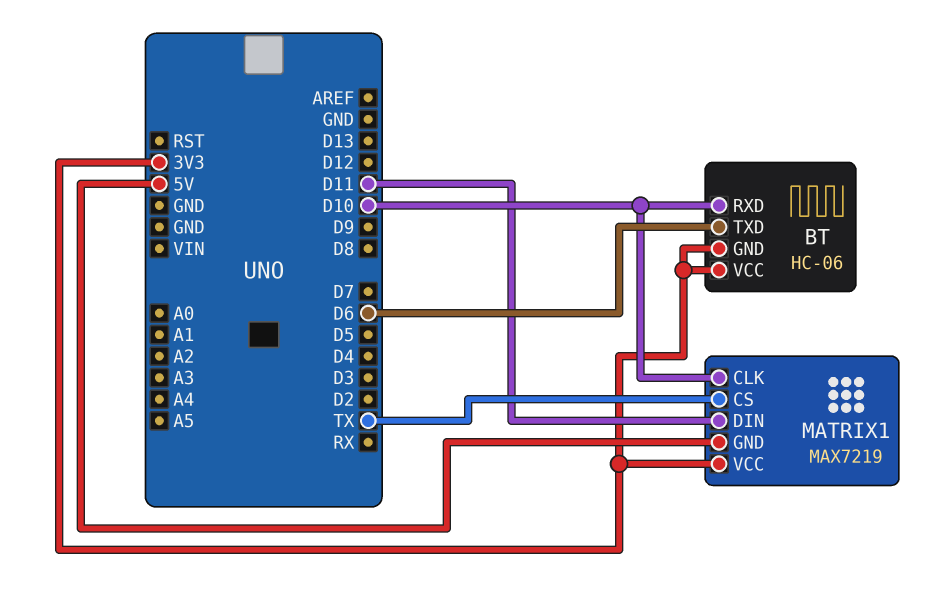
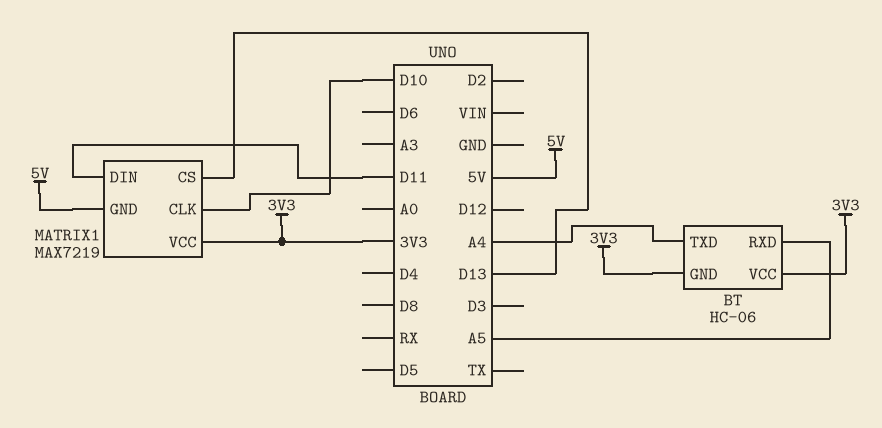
BT pin RXD: D10 -> A5
BT pin TXD: D6 -> A4
MATRIX1 pin CS: TX -> D13

